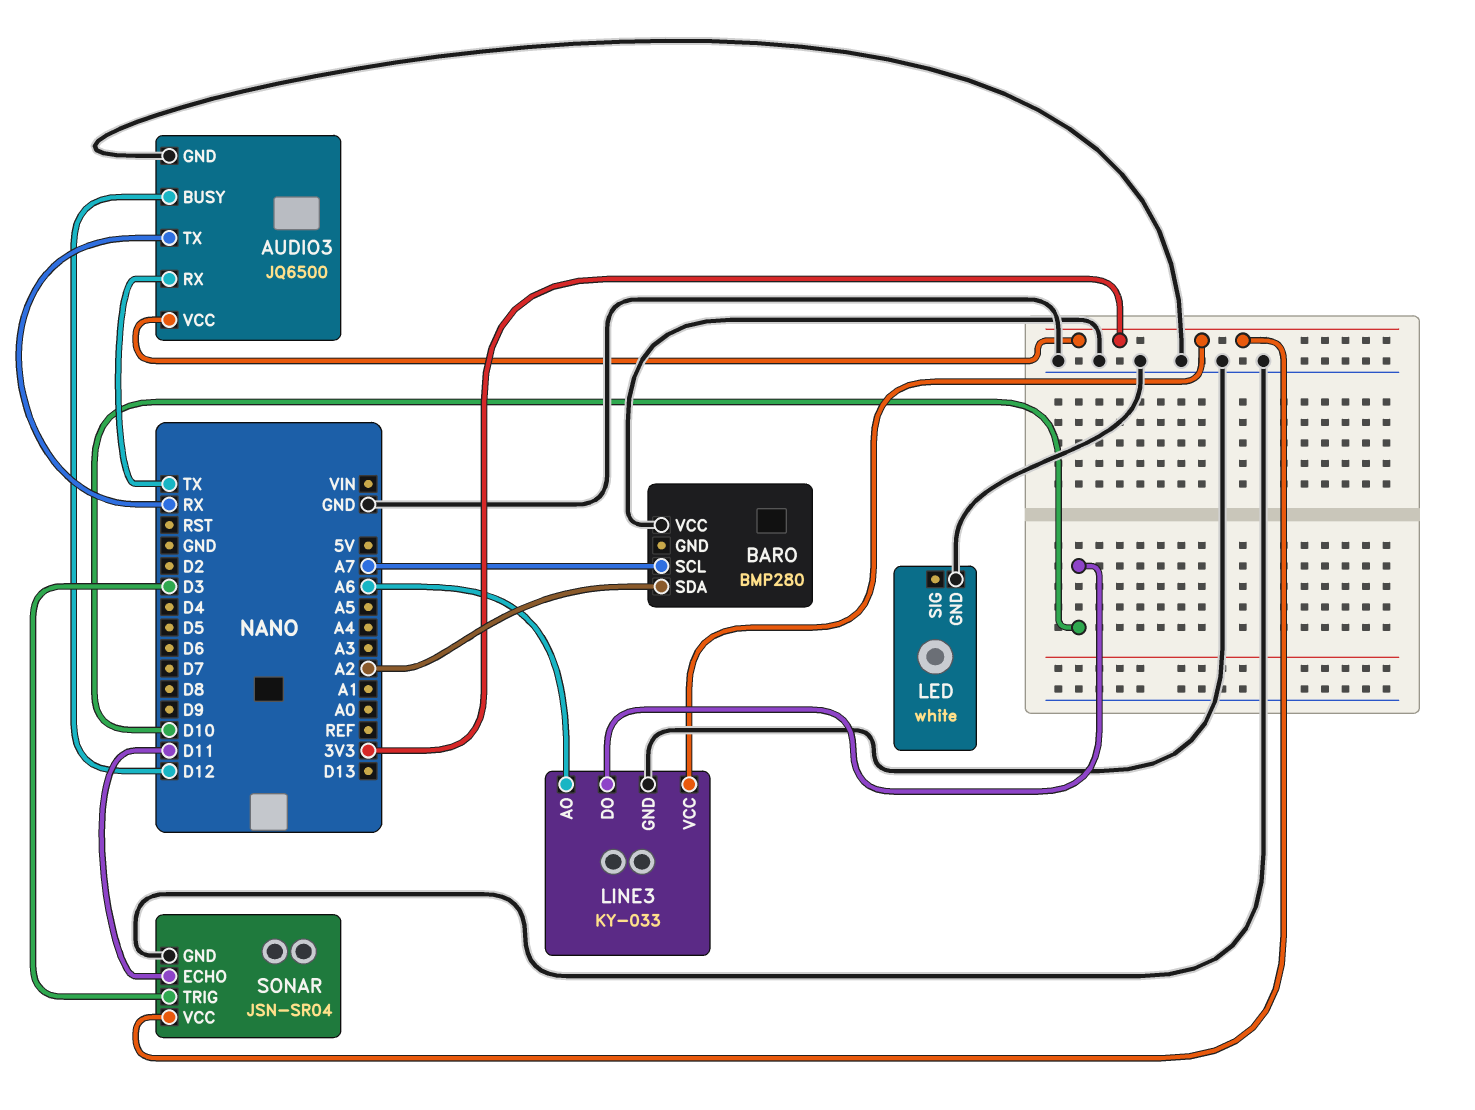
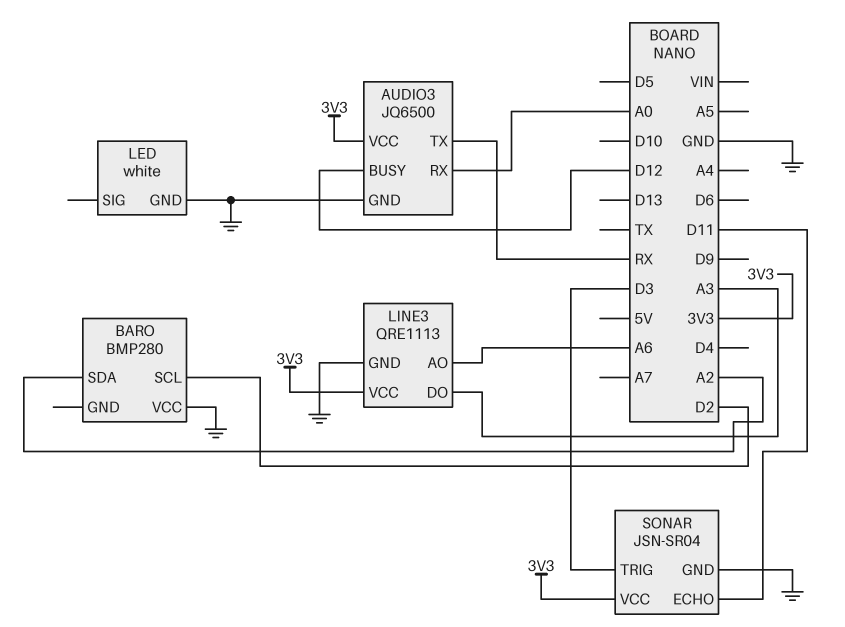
AUDIO3 pin RX: TX -> A0
BARO pin SCL: A7 -> D2
LINE3: KY-033 -> QRE1113
LINE3 pin DO: D10 -> A3

